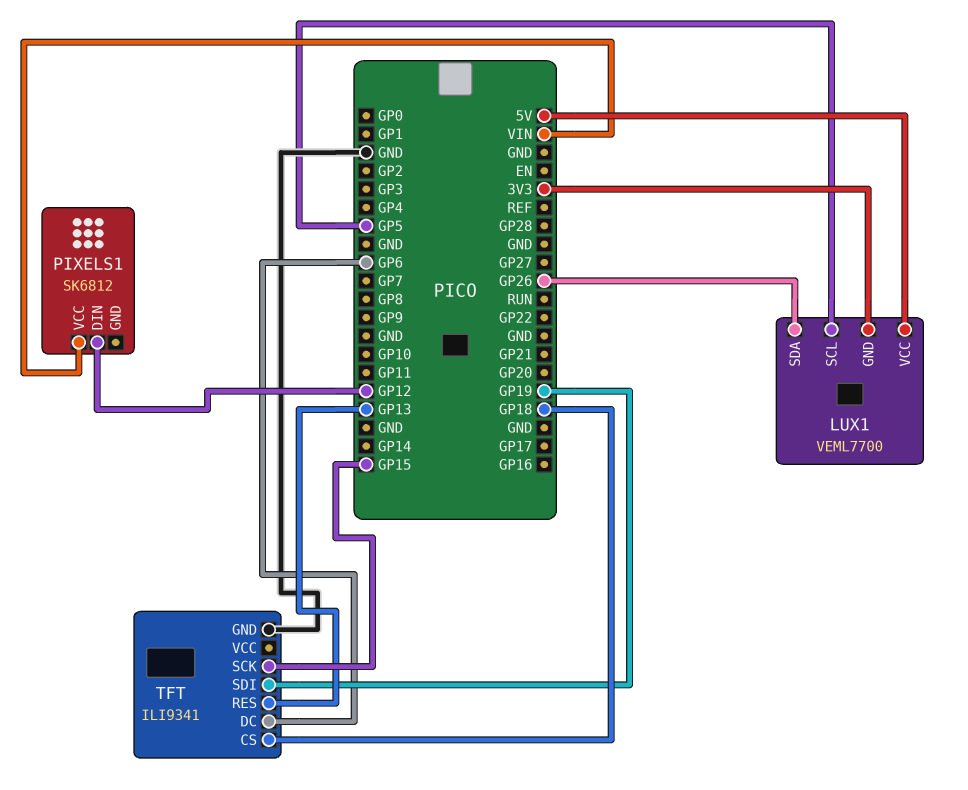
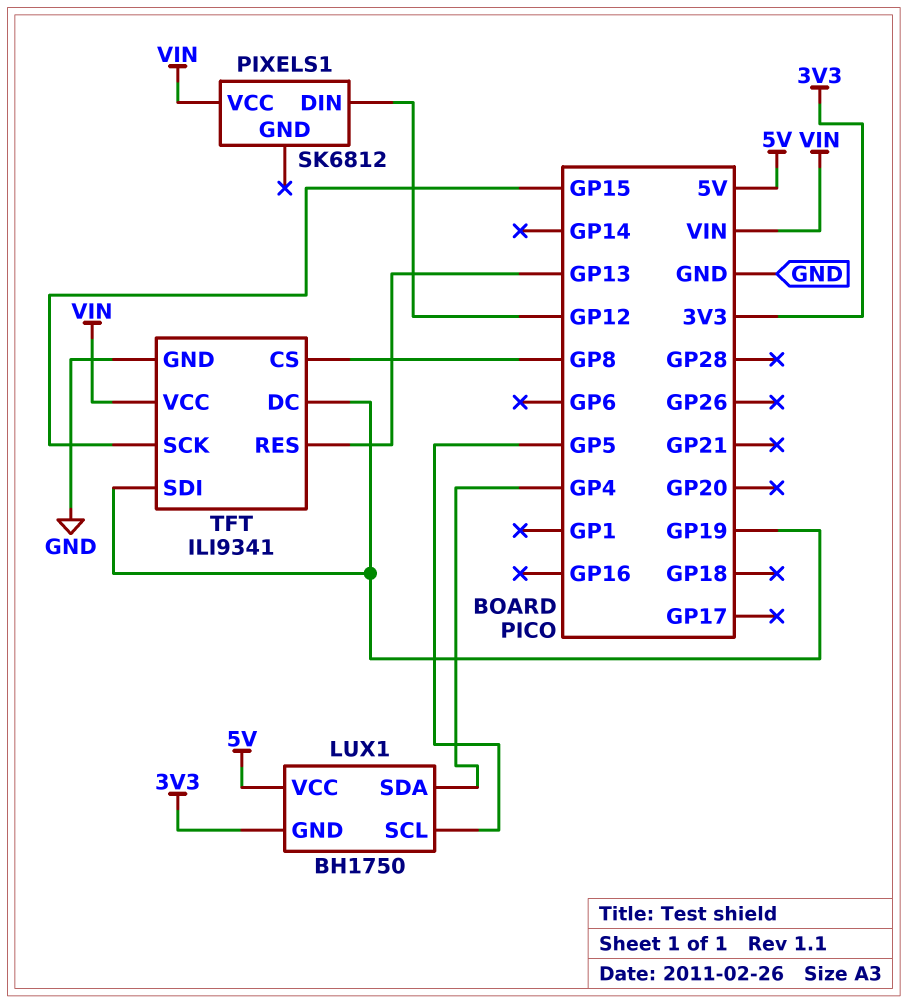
LUX1: VEML7700 -> BH1750
LUX1 pin SDA: GP26 -> GP4
TFT pin CS: GP18 -> GP8
TFT pin DC: GP6 -> GP19
TFT pin VCC: none -> VIN

